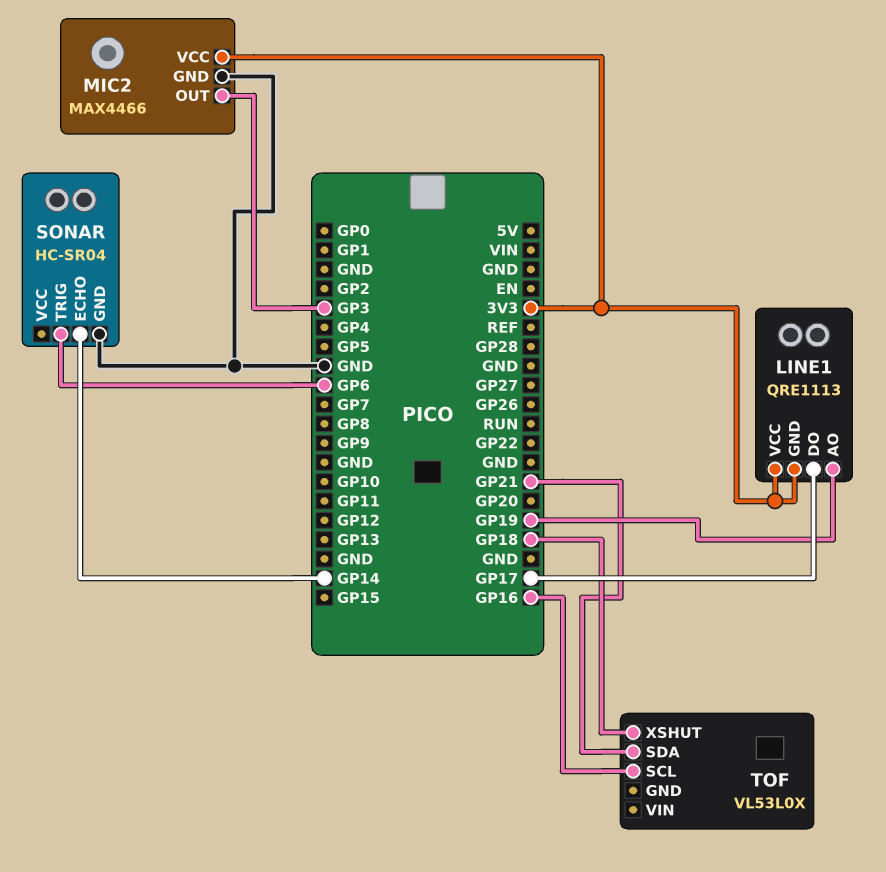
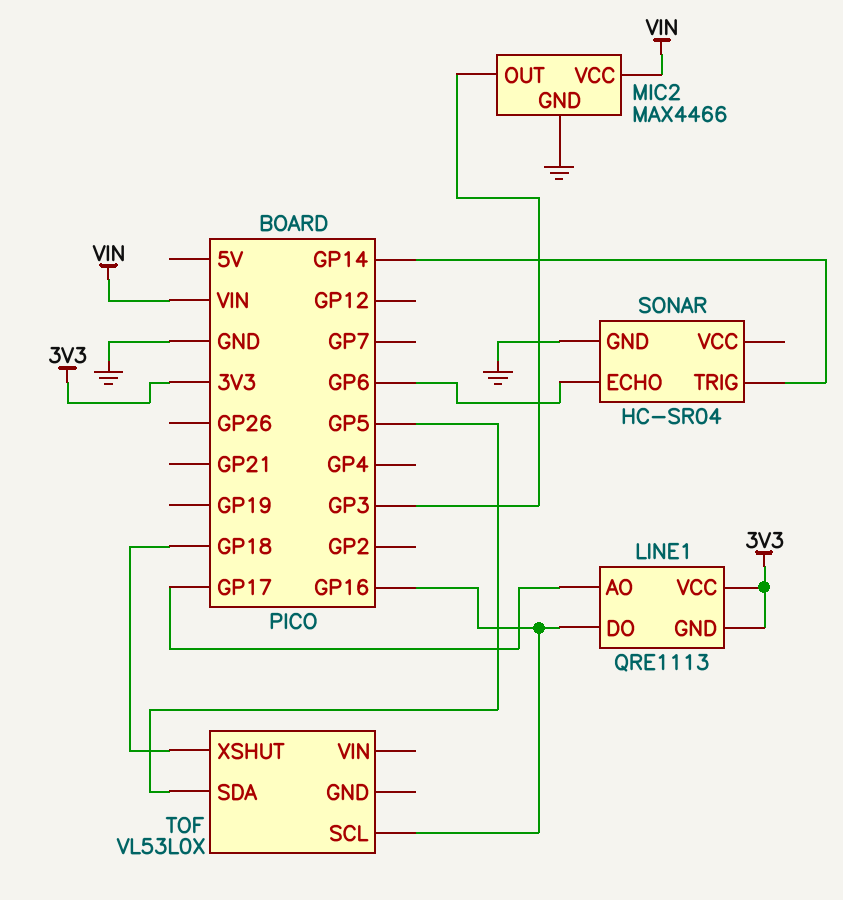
LINE1 pin AO: GP19 -> GP17
LINE1 pin DO: GP17 -> GP16
MIC2 pin VCC: 3V3 -> VIN
SONAR pin ECHO: GP14 -> GP6
SONAR pin TRIG: GP6 -> GP14
TOF pin SDA: GP21 -> GP5

